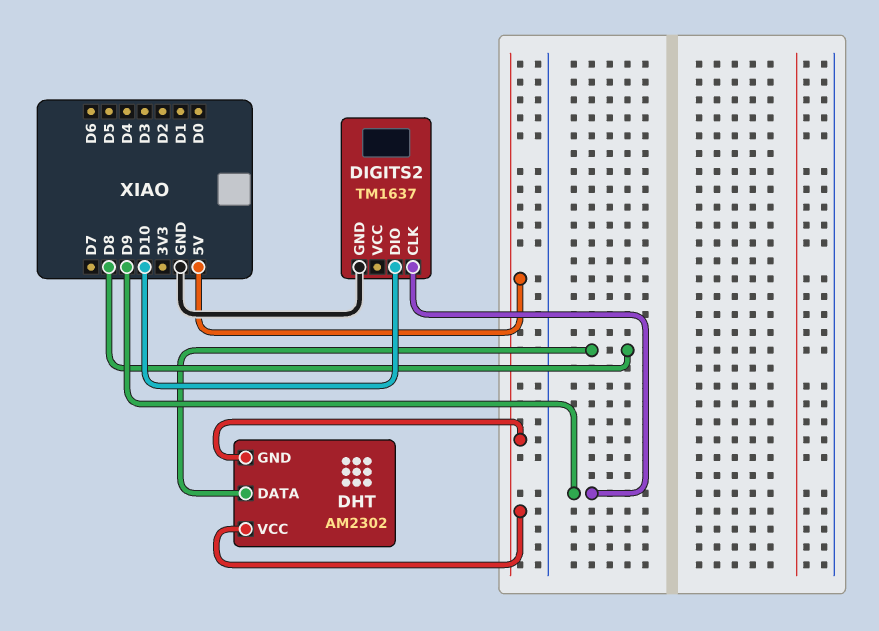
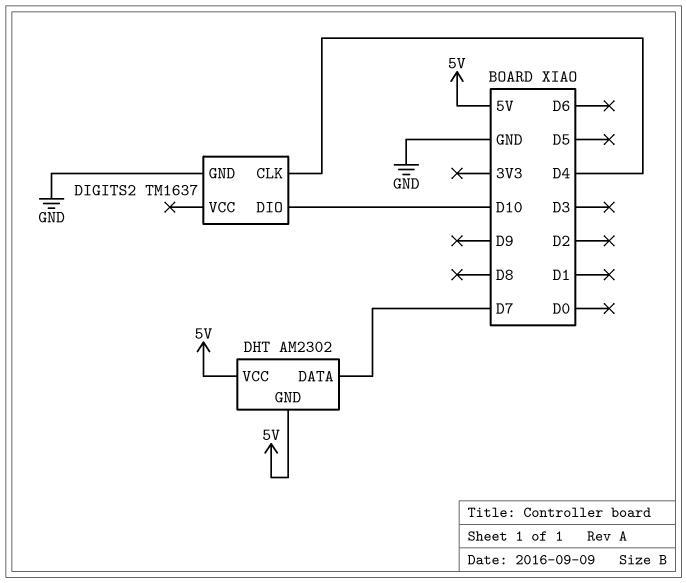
DHT pin DATA: D8 -> D7
DIGITS2 pin CLK: D9 -> D4

